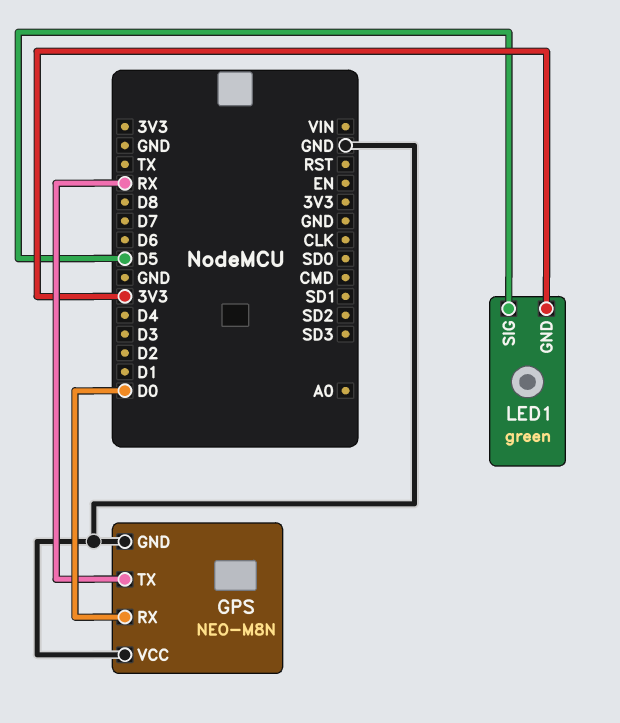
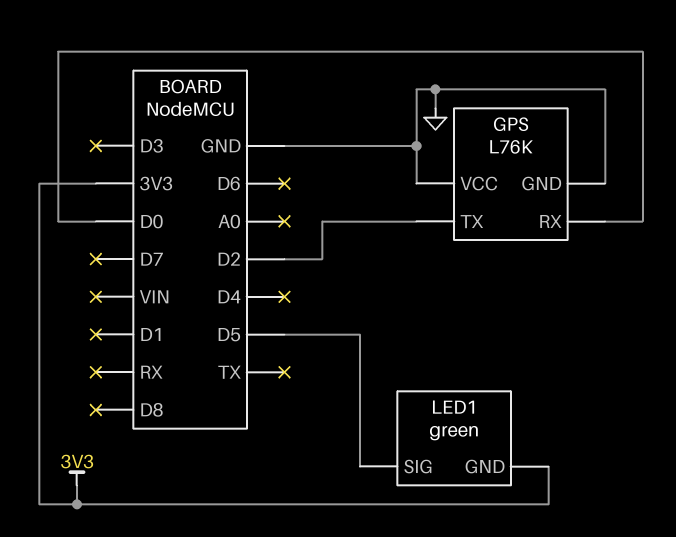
GPS: NEO-M8N -> L76K
GPS pin TX: RX -> D2

